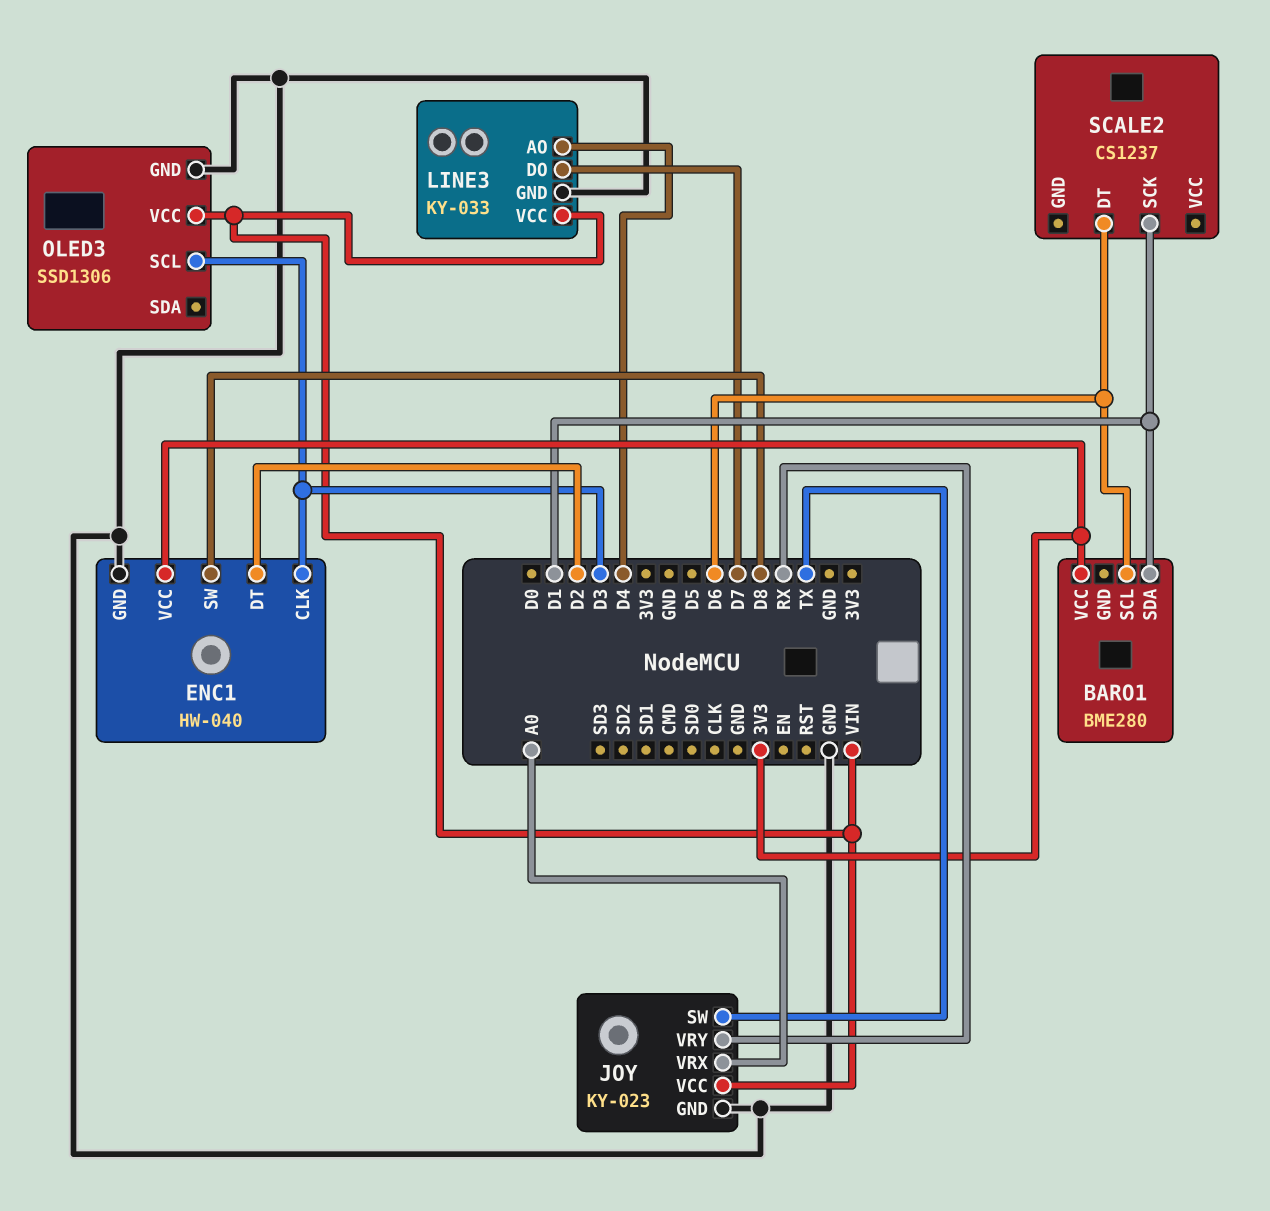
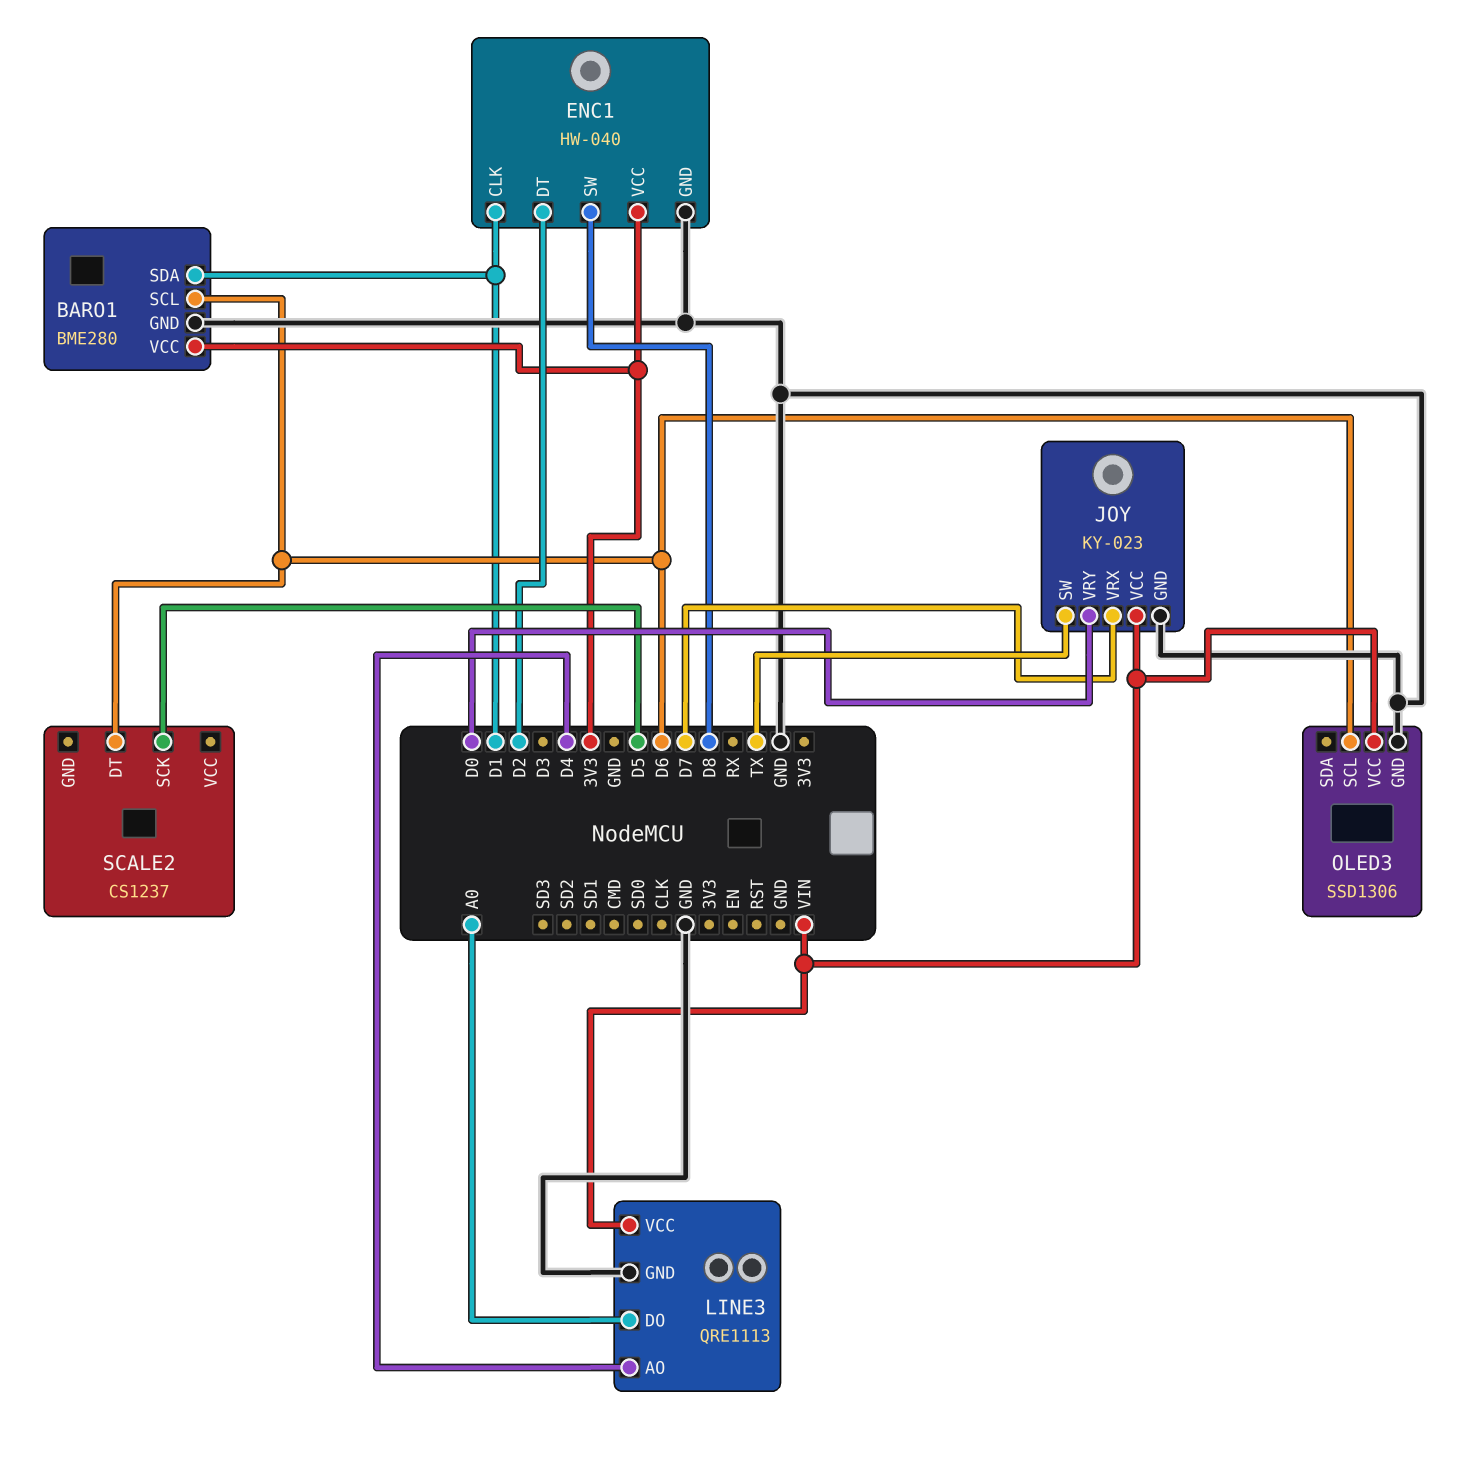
BARO1 pin GND: none -> GND
ENC1 pin CLK: D3 -> D1
JOY pin VRX: A0 -> D7
JOY pin VRY: RX -> D0
LINE3: KY-033 -> QRE1113
LINE3 pin DO: D7 -> A0
OLED3 pin SCL: D3 -> D6
SCALE2 pin SCK: D1 -> D5

